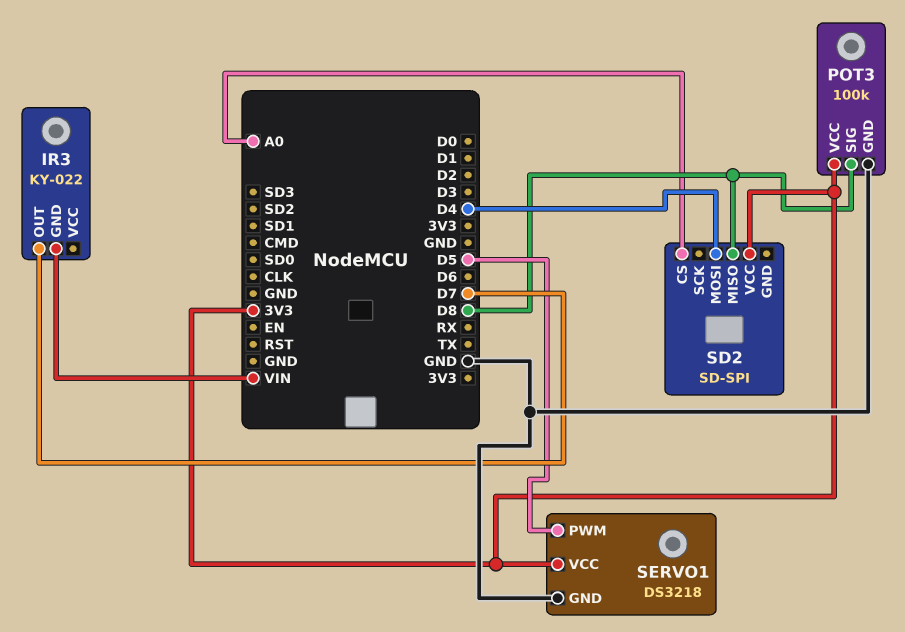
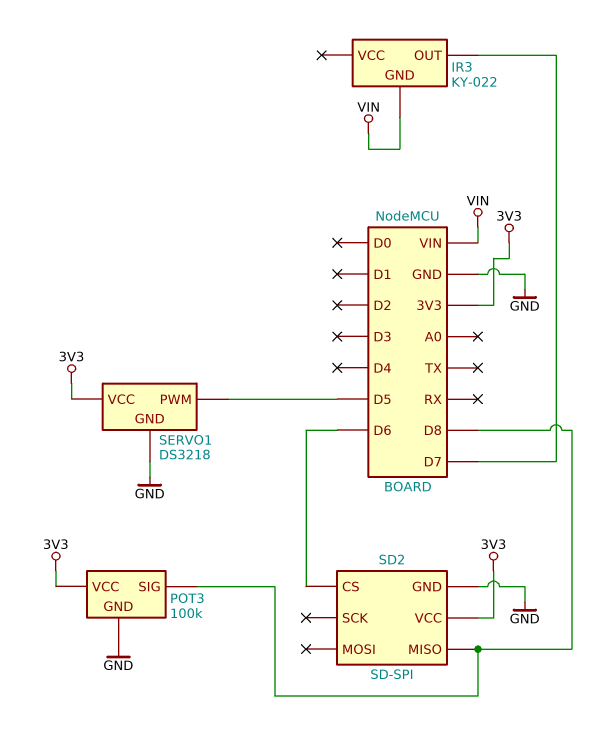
SD2 pin CS: A0 -> D6
SD2 pin GND: none -> GND
SD2 pin MOSI: D4 -> none

